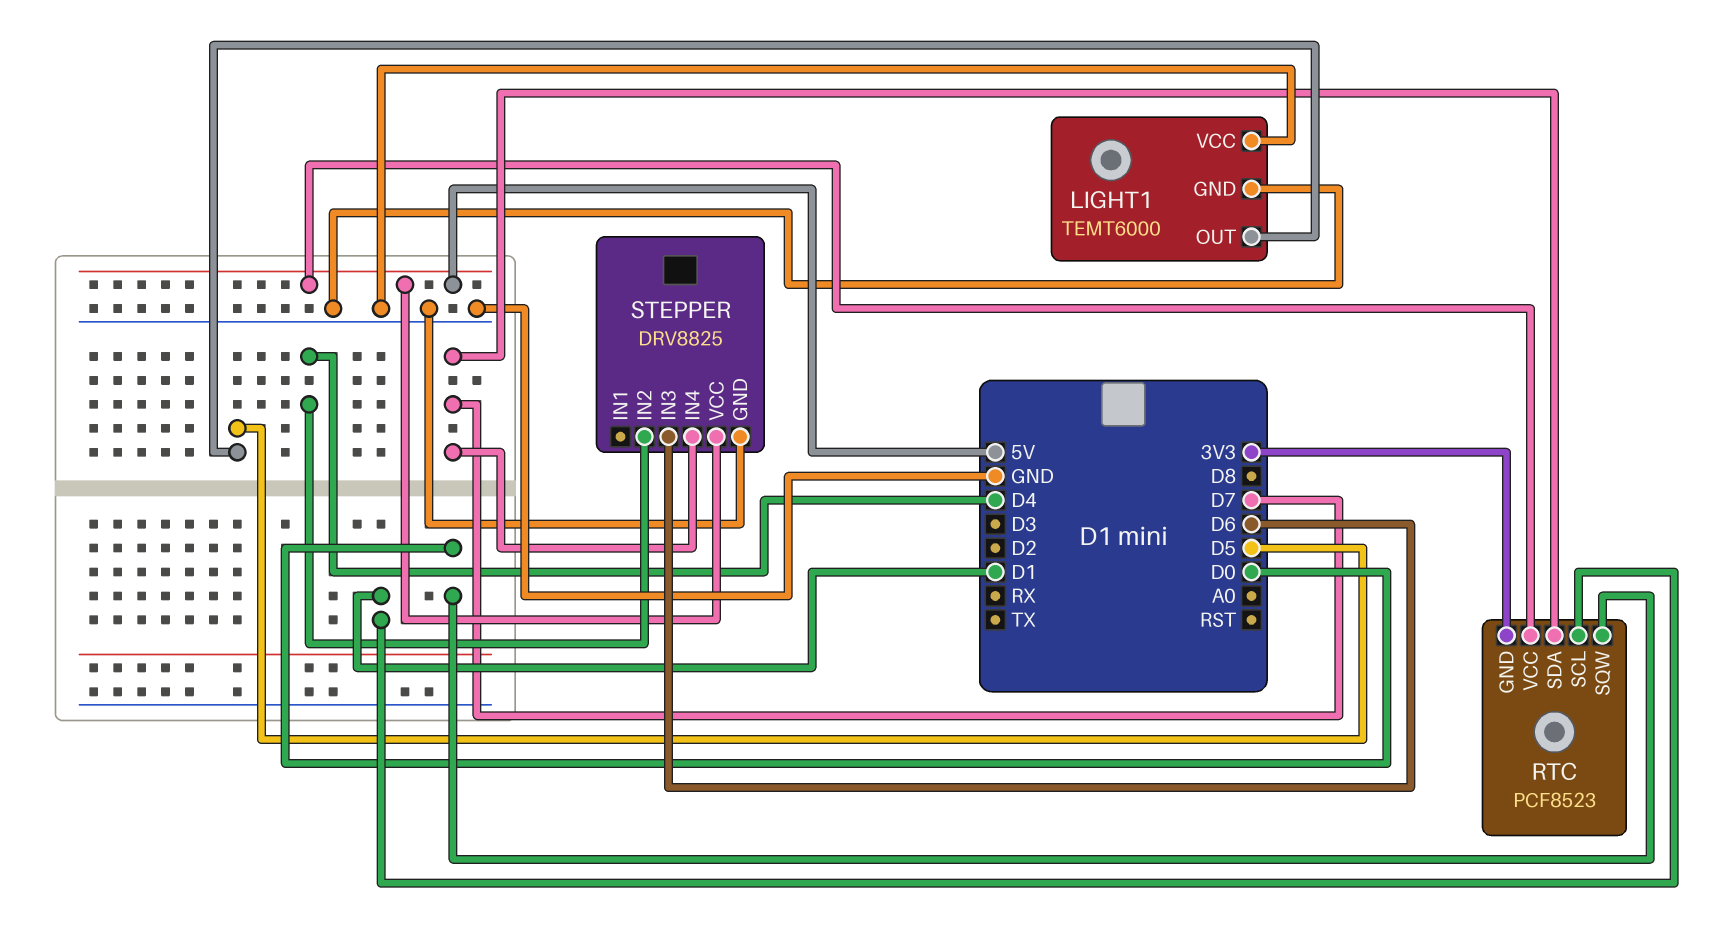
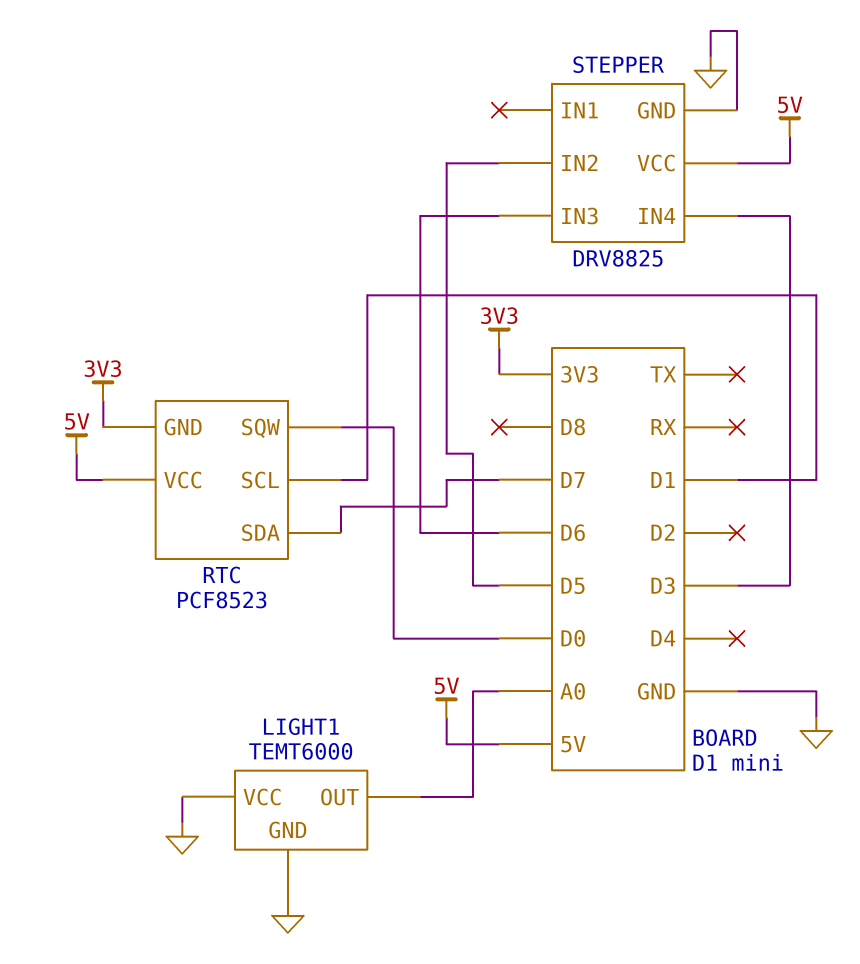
LIGHT1 pin OUT: D5 -> A0
STEPPER pin IN2: D4 -> D5
STEPPER pin IN4: D7 -> D3

